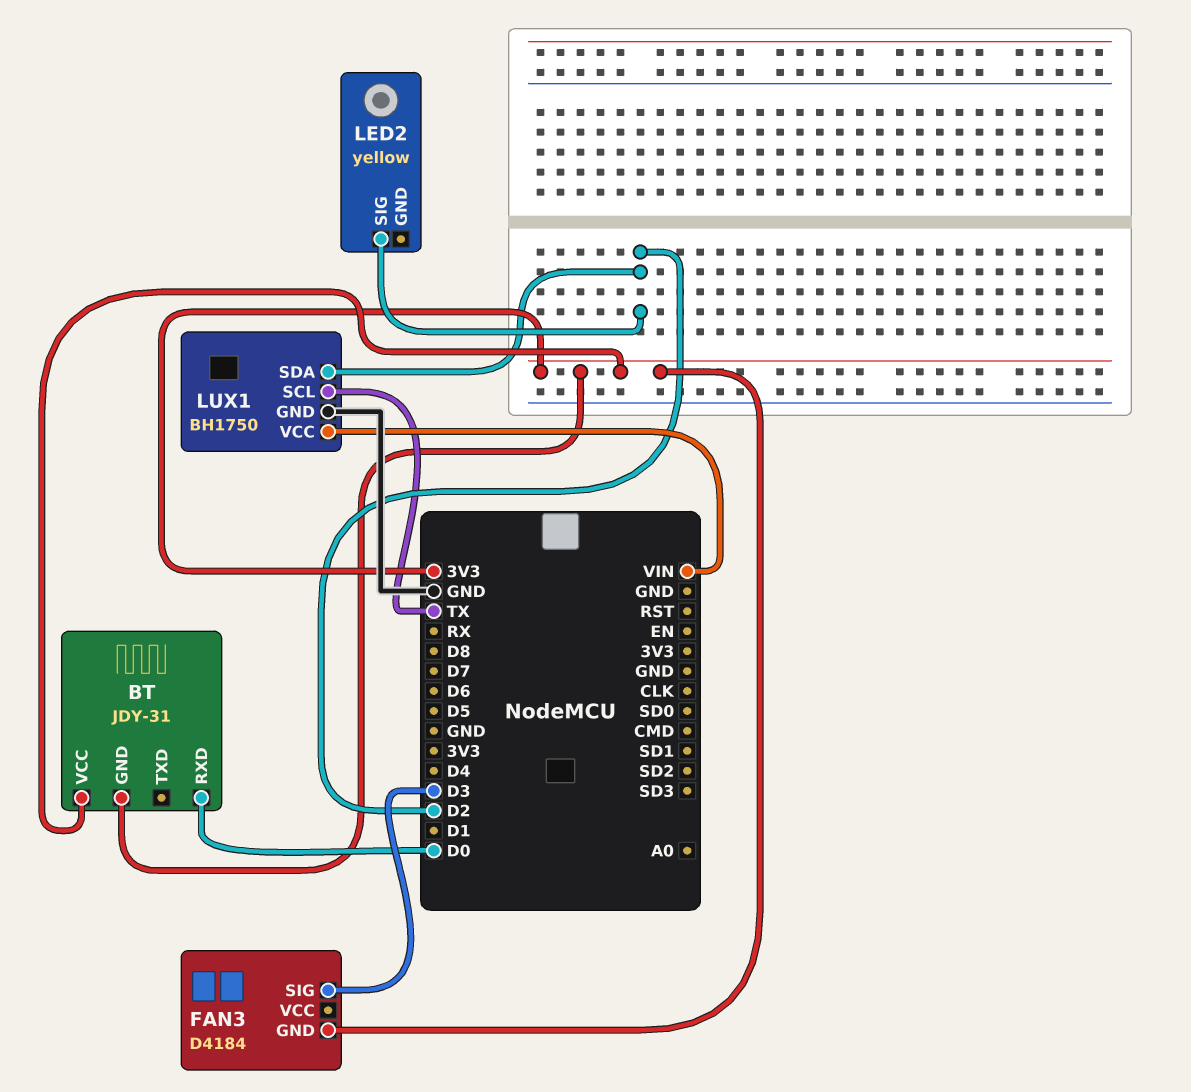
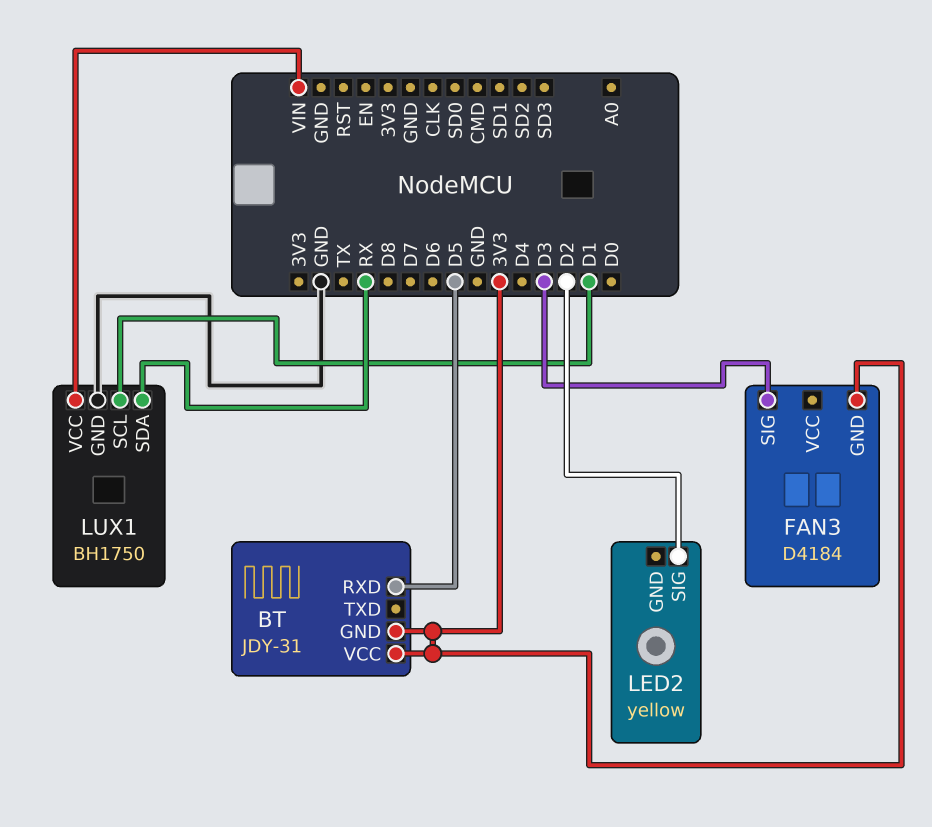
BT pin RXD: D0 -> D5
LUX1 pin SCL: TX -> D1
LUX1 pin SDA: D2 -> RX

